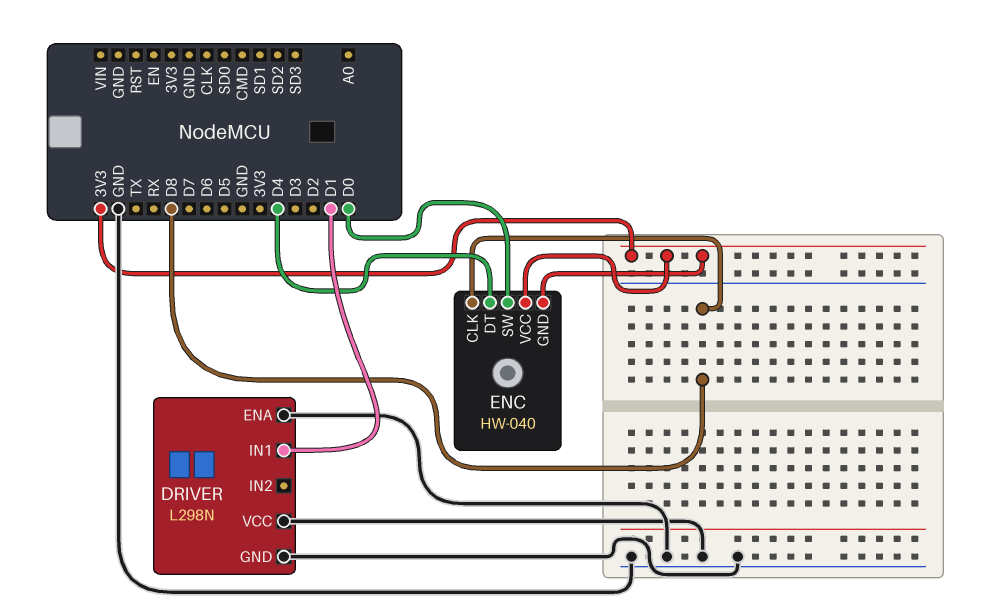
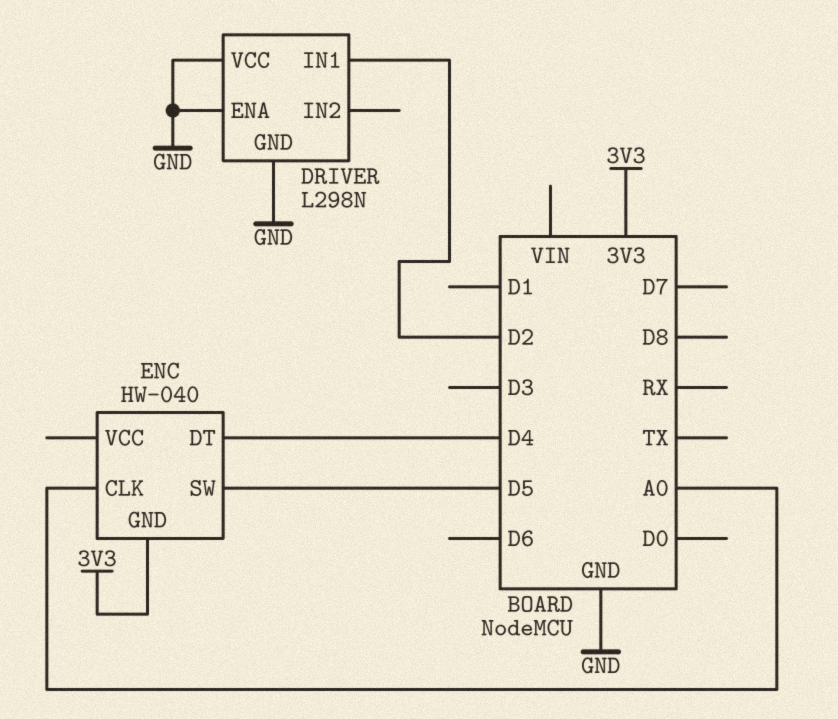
DRIVER pin IN1: D1 -> D2
ENC pin CLK: D8 -> A0
ENC pin SW: D0 -> D5
ENC pin VCC: 3V3 -> none

